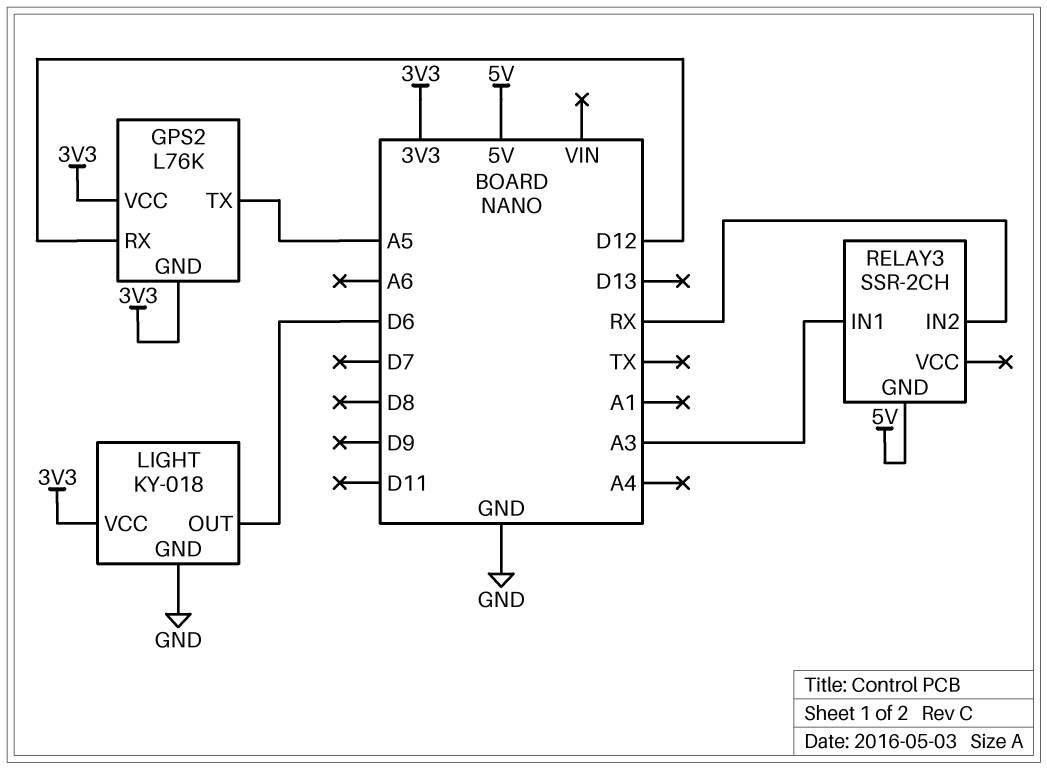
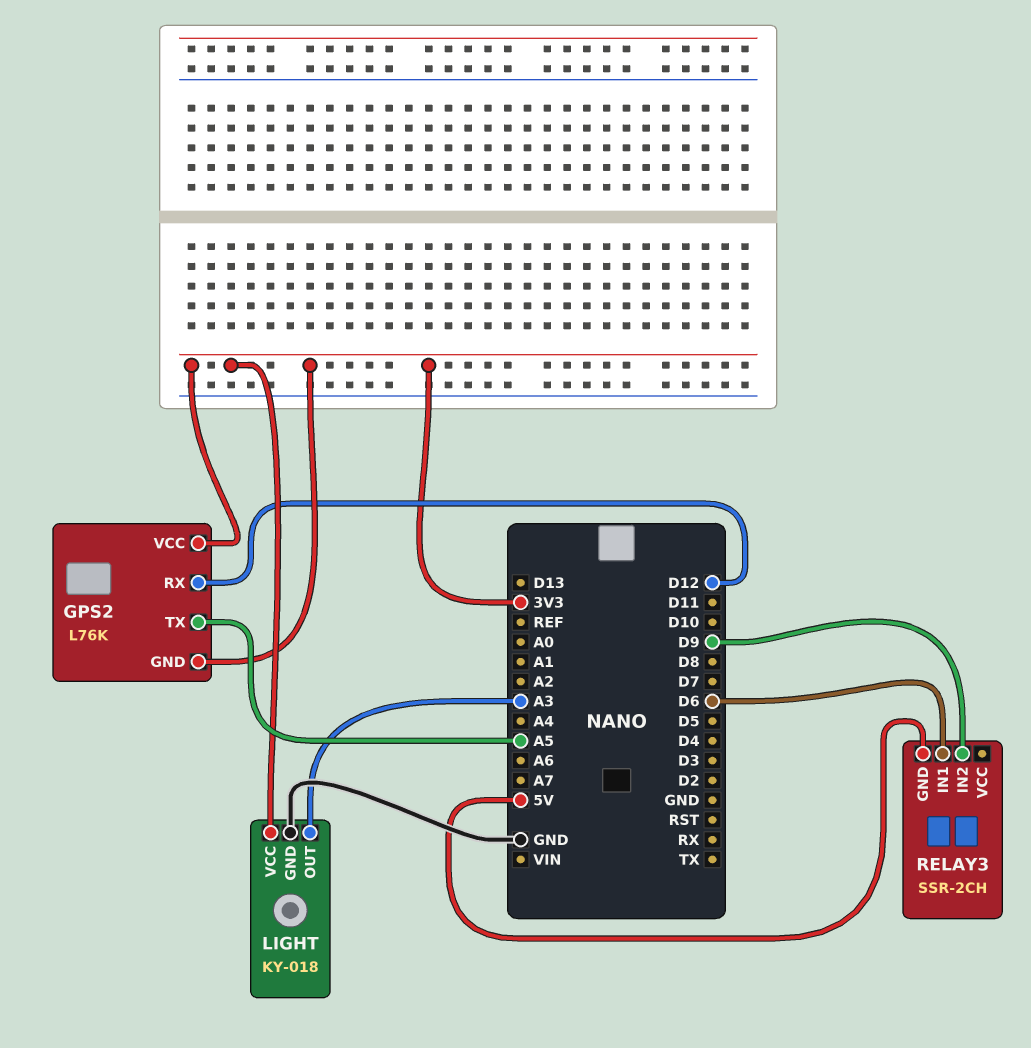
LIGHT pin OUT: D6 -> A3
RELAY3 pin IN1: A3 -> D6
RELAY3 pin IN2: RX -> D9

